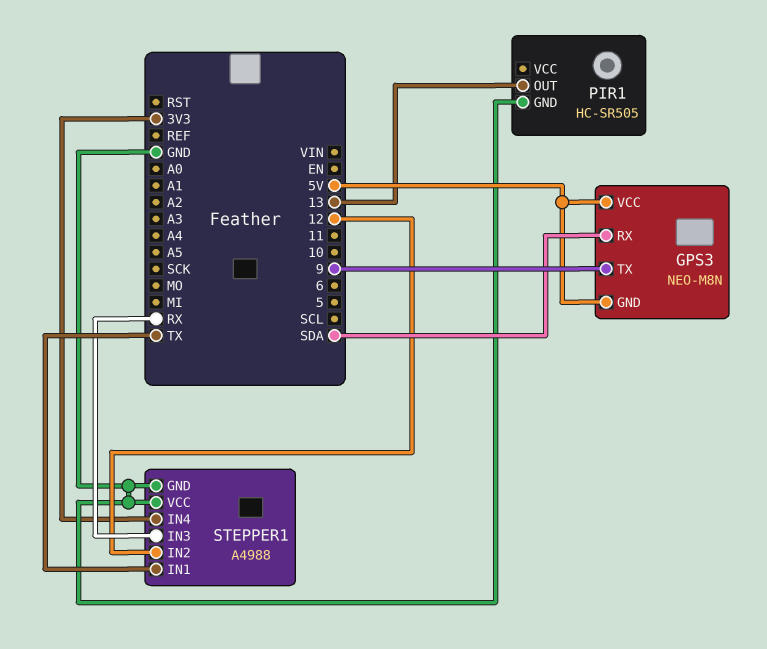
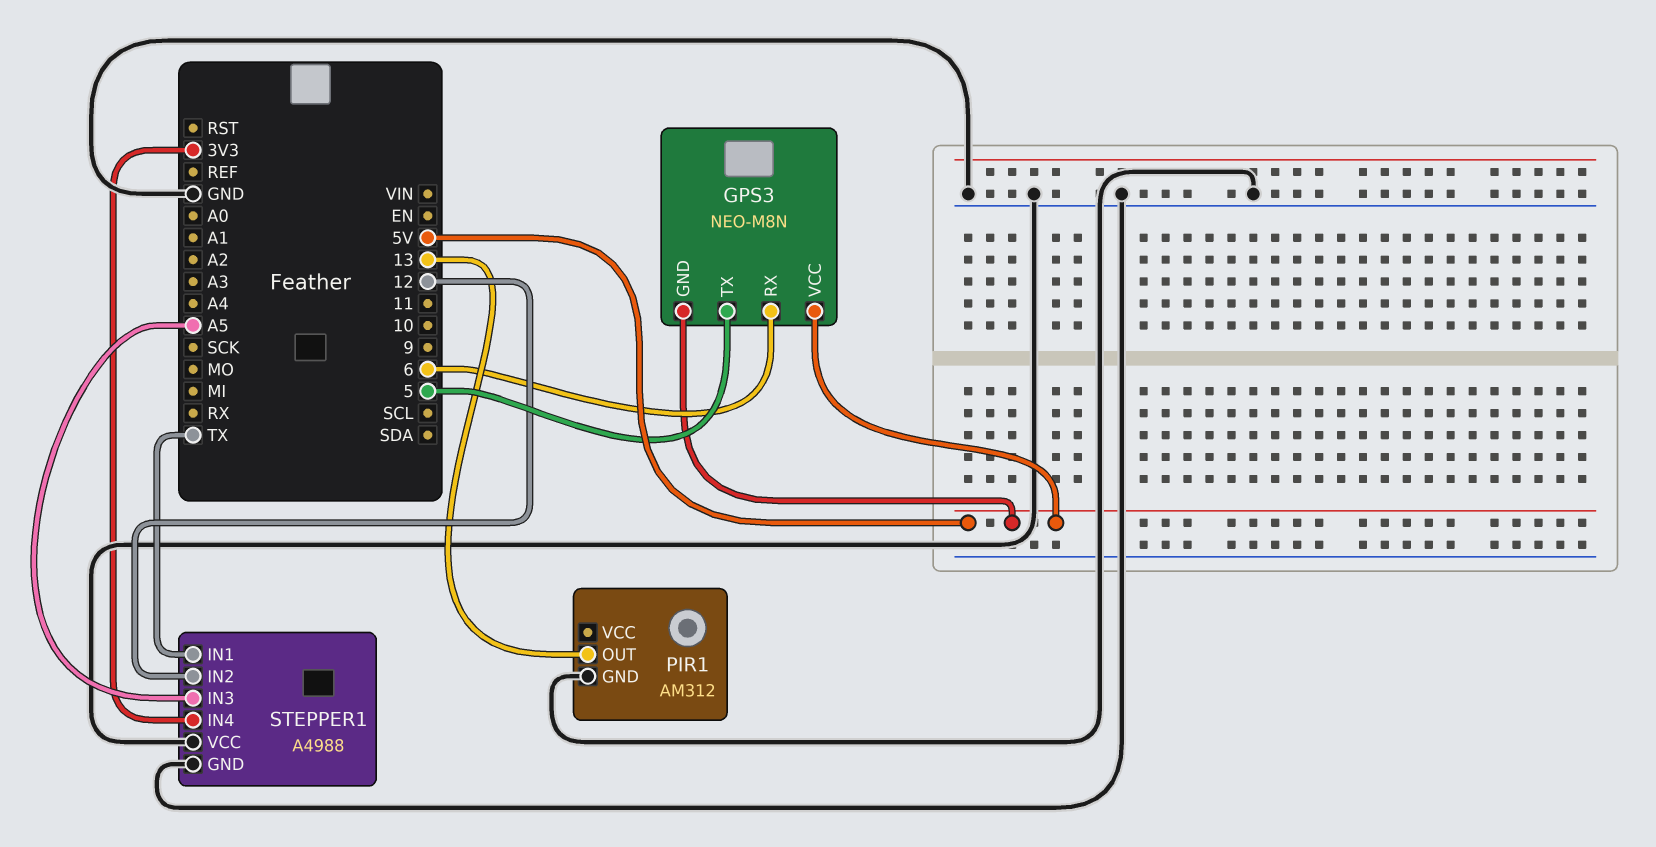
GPS3 pin RX: SDA -> 6
GPS3 pin TX: 9 -> 5
PIR1: HC-SR505 -> AM312
STEPPER1 pin IN3: RX -> A5

